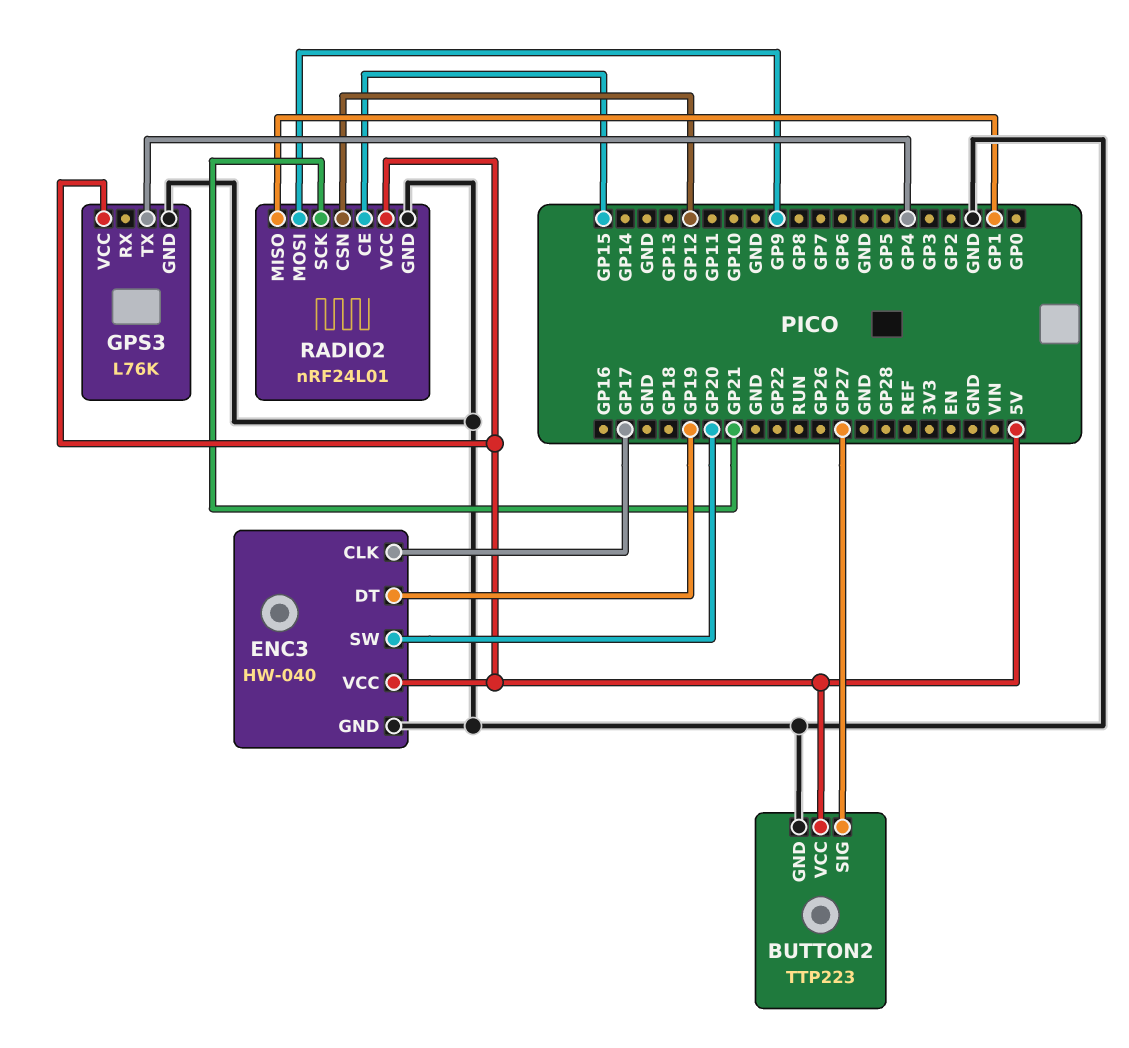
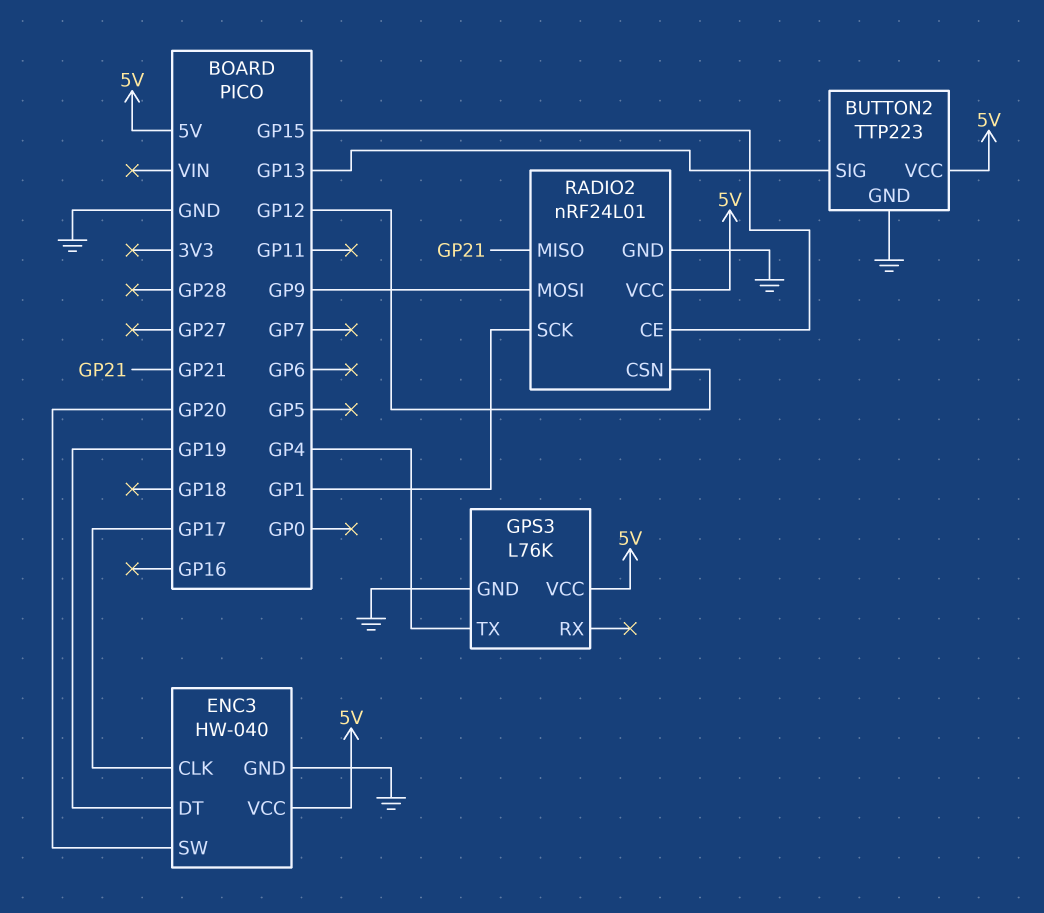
BUTTON2 pin SIG: GP27 -> GP13
RADIO2 pin MISO: GP1 -> GP21
RADIO2 pin SCK: GP21 -> GP1

